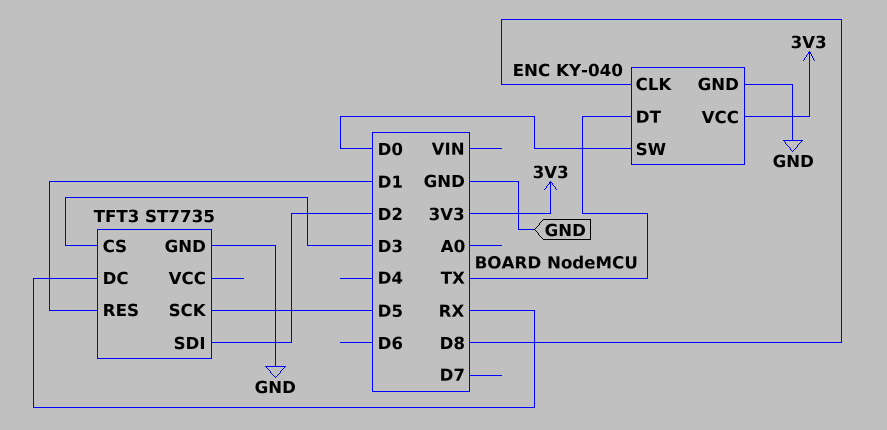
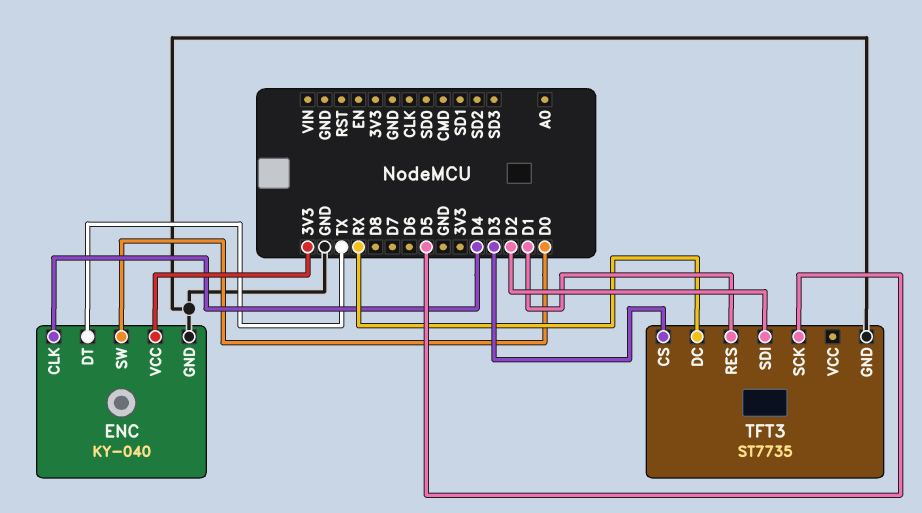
ENC pin CLK: D8 -> D4

